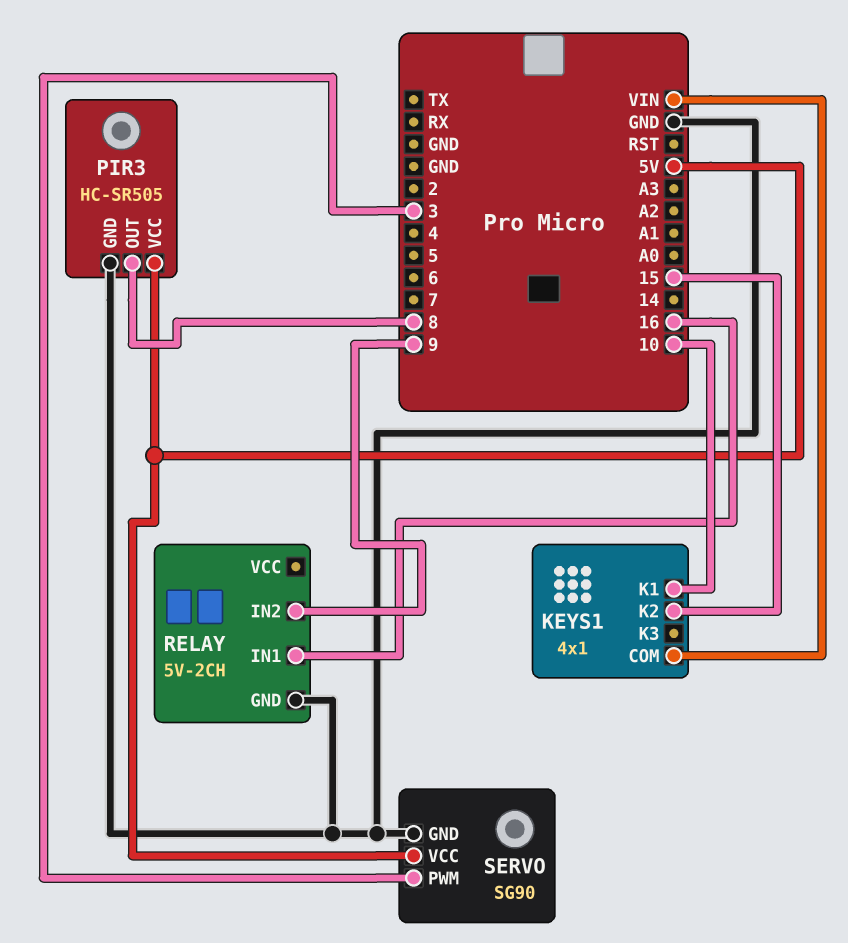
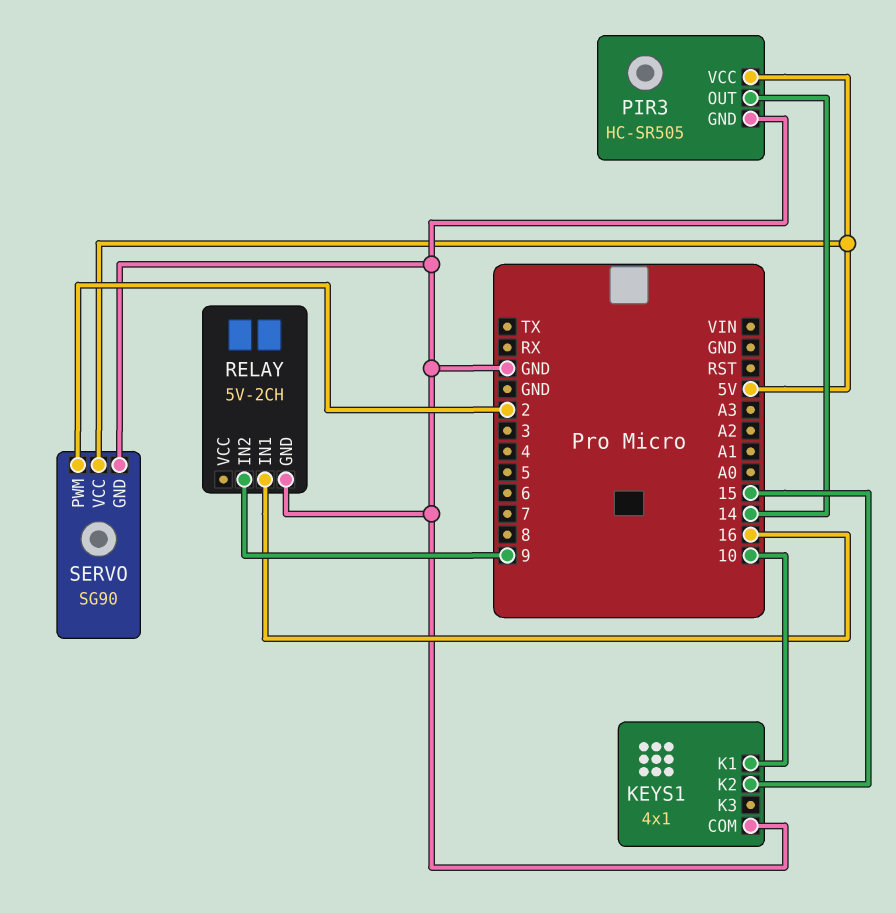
KEYS1 pin COM: VIN -> GND
PIR3 pin OUT: 8 -> 14
SERVO pin PWM: 3 -> 2

